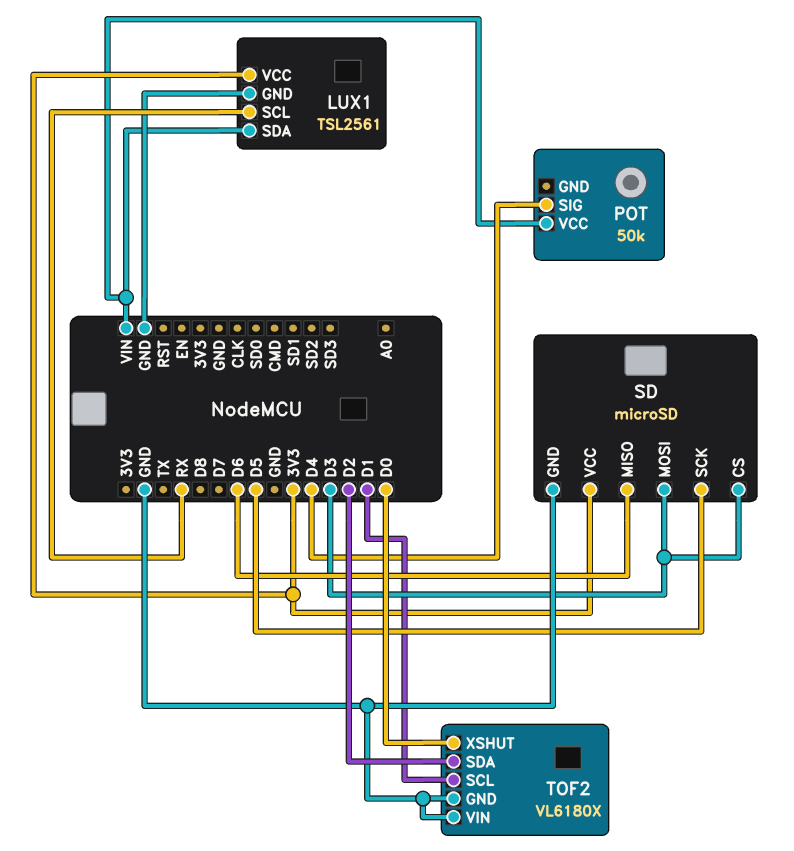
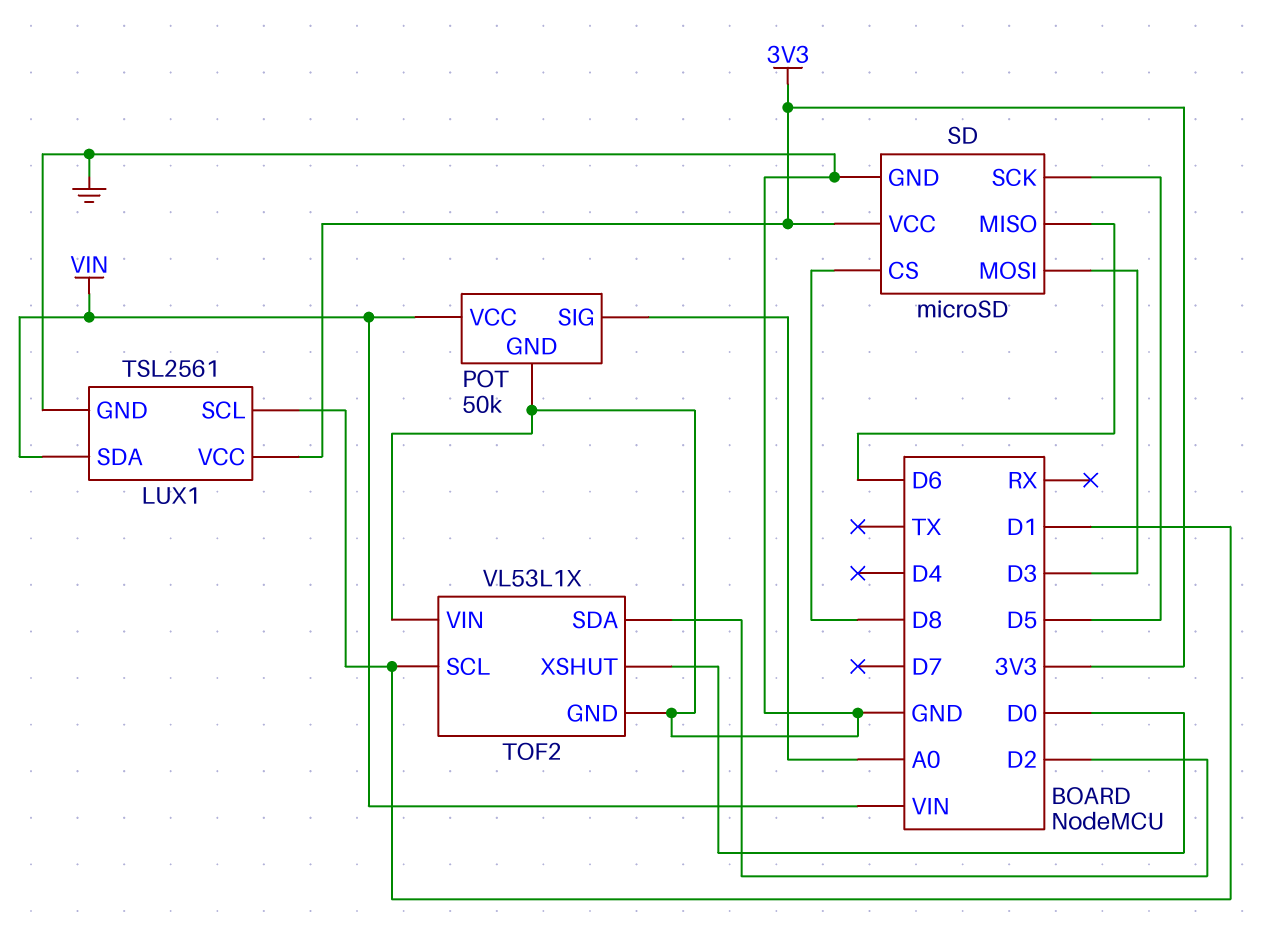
LUX1 pin SCL: RX -> D1
POT pin GND: none -> GND
POT pin SIG: D4 -> A0
SD pin CS: D3 -> D8
TOF2: VL6180X -> VL53L1X

